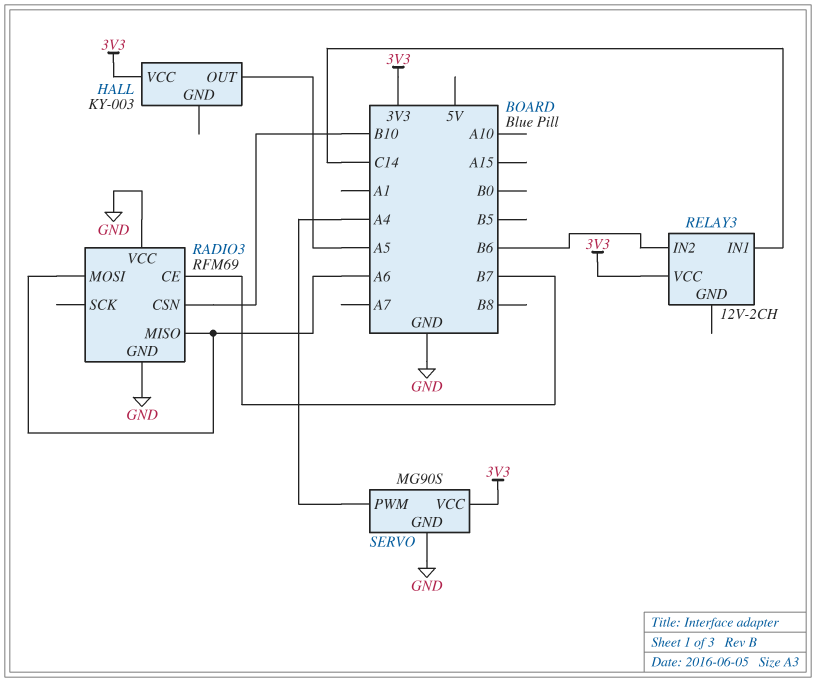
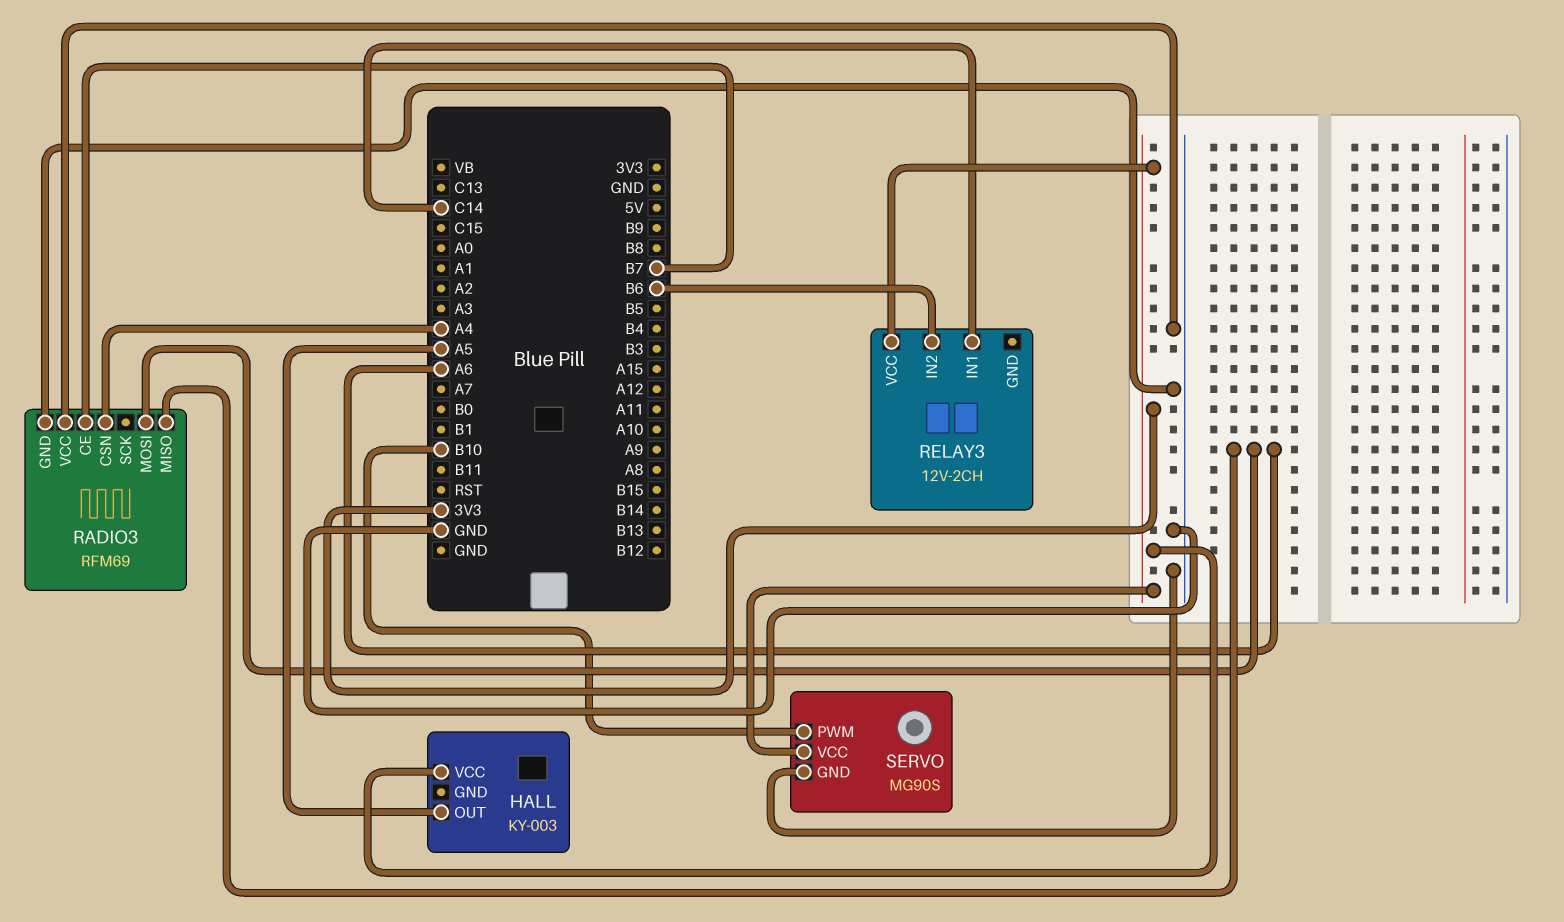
RADIO3 pin CSN: B10 -> A4
SERVO pin PWM: A4 -> B10

